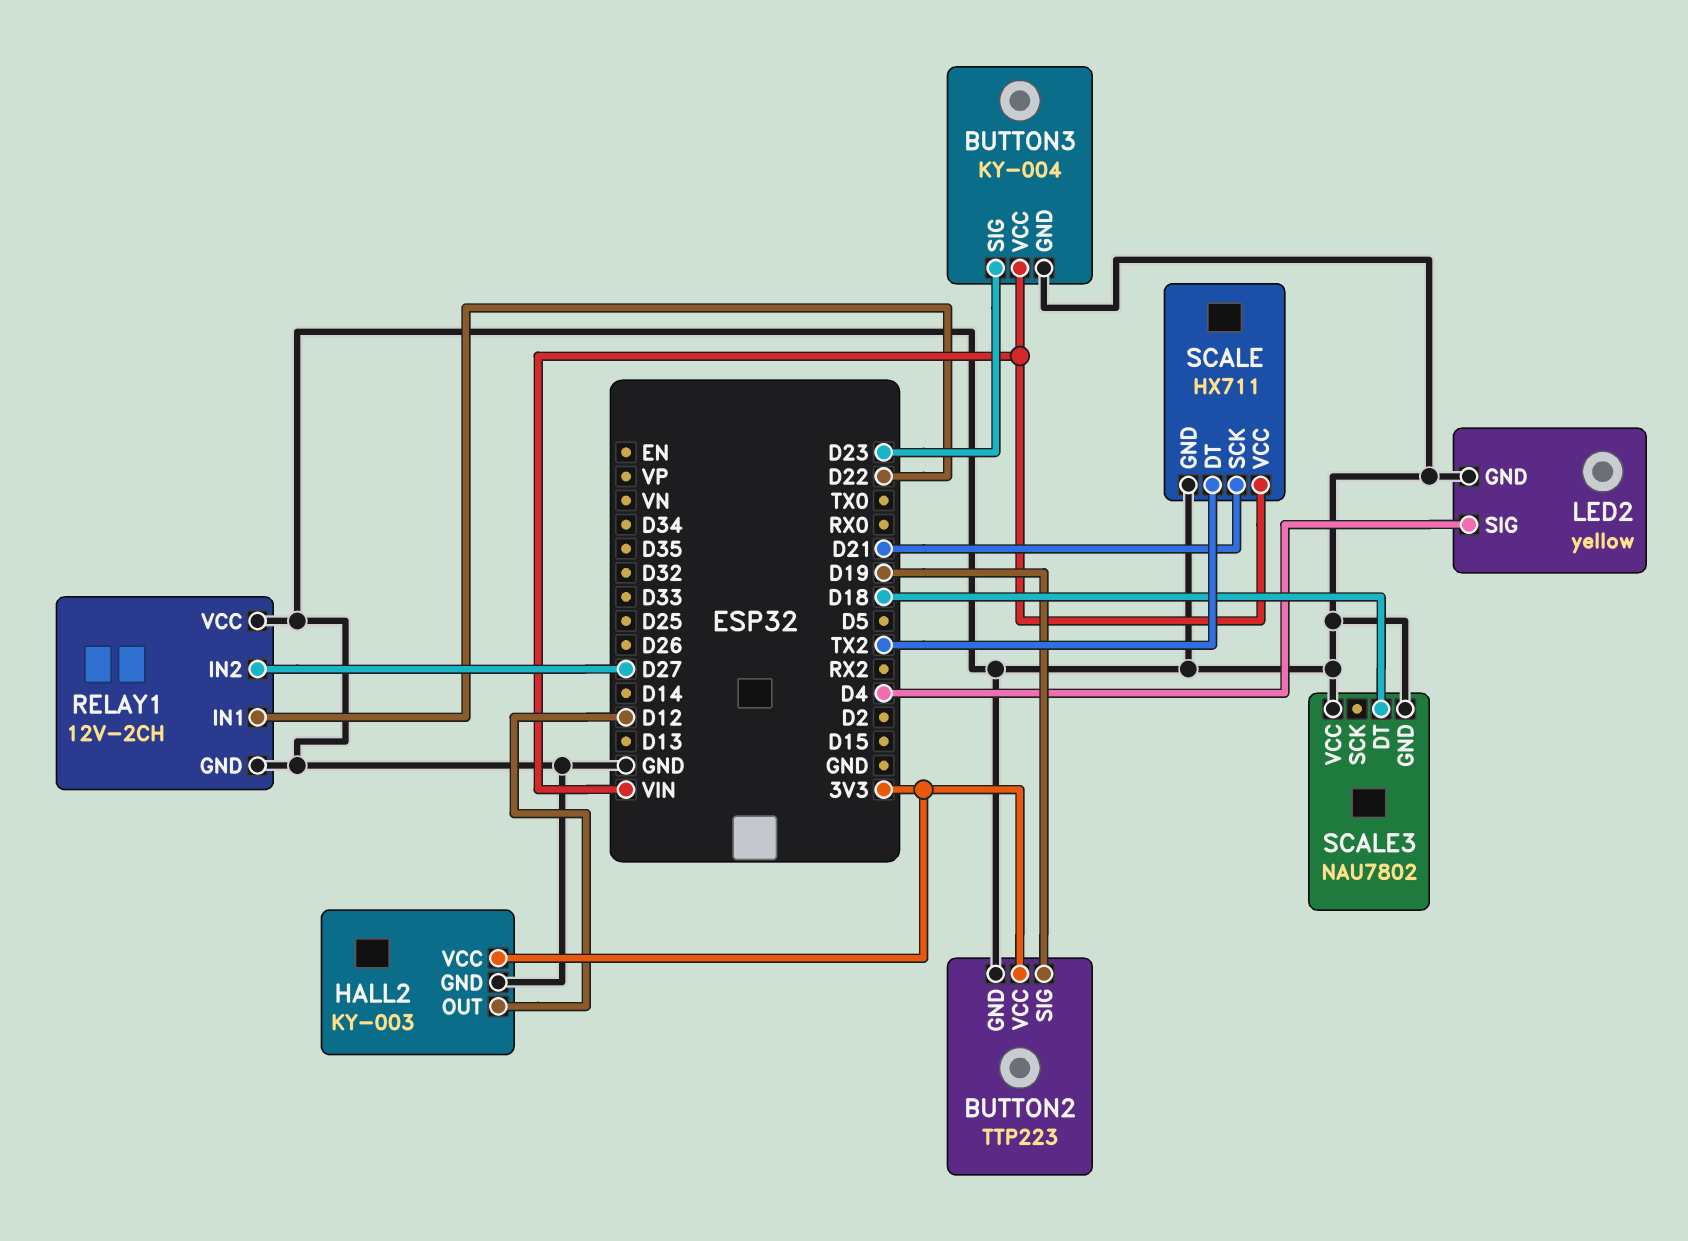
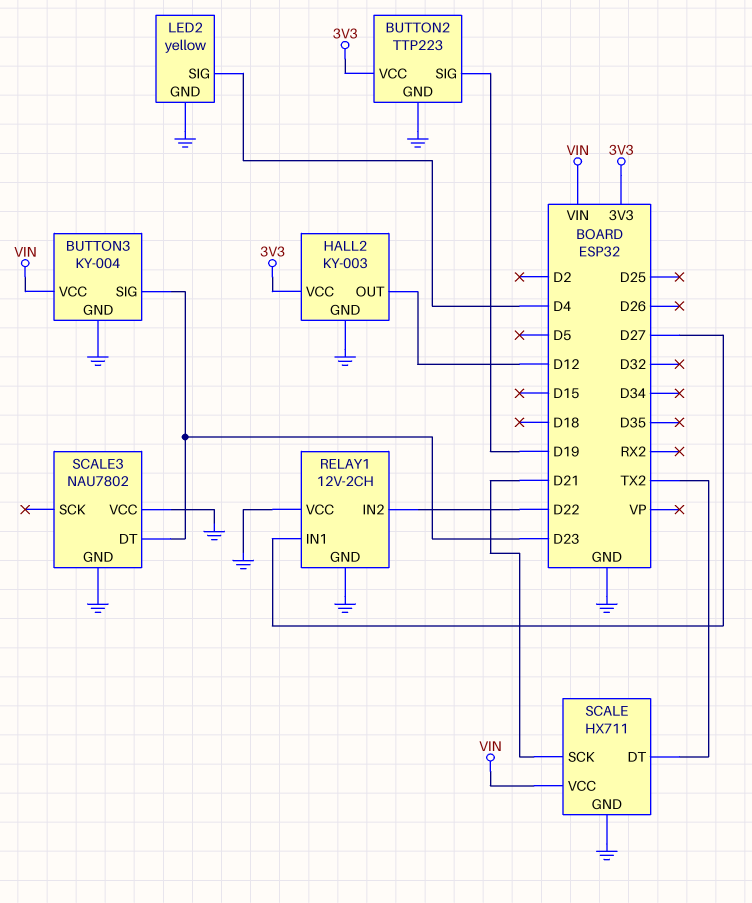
RELAY1 pin IN1: D22 -> D27
RELAY1 pin IN2: D27 -> D22
SCALE3 pin DT: D18 -> D23

